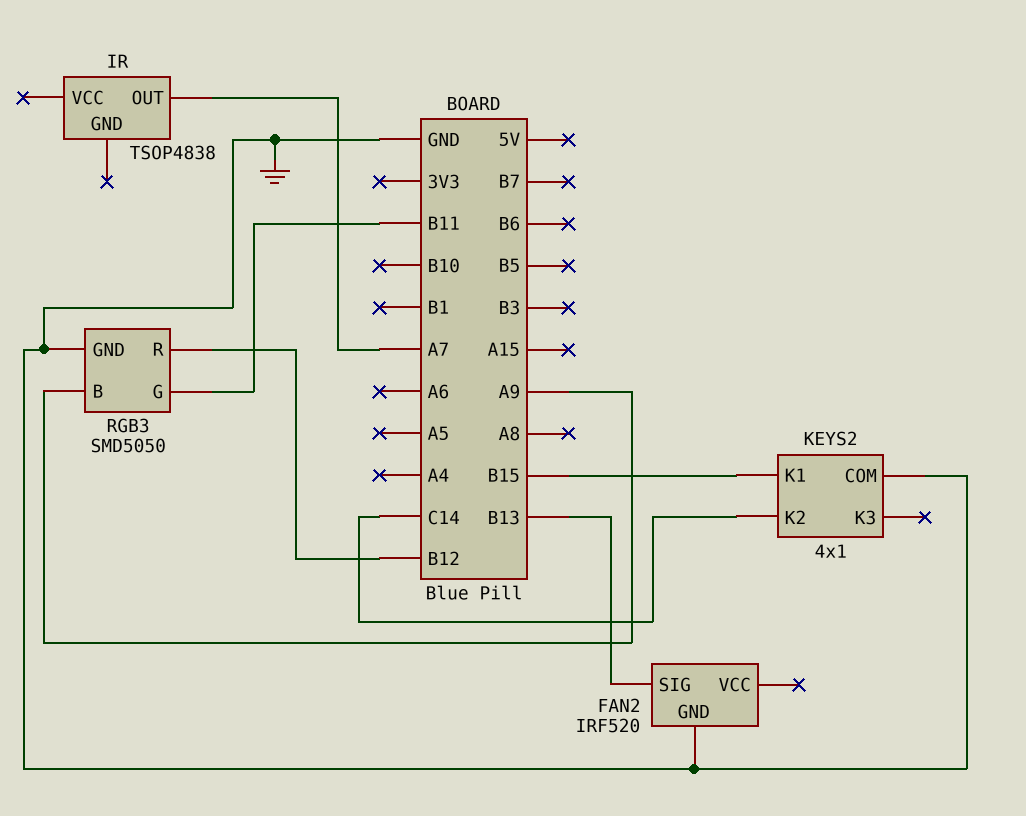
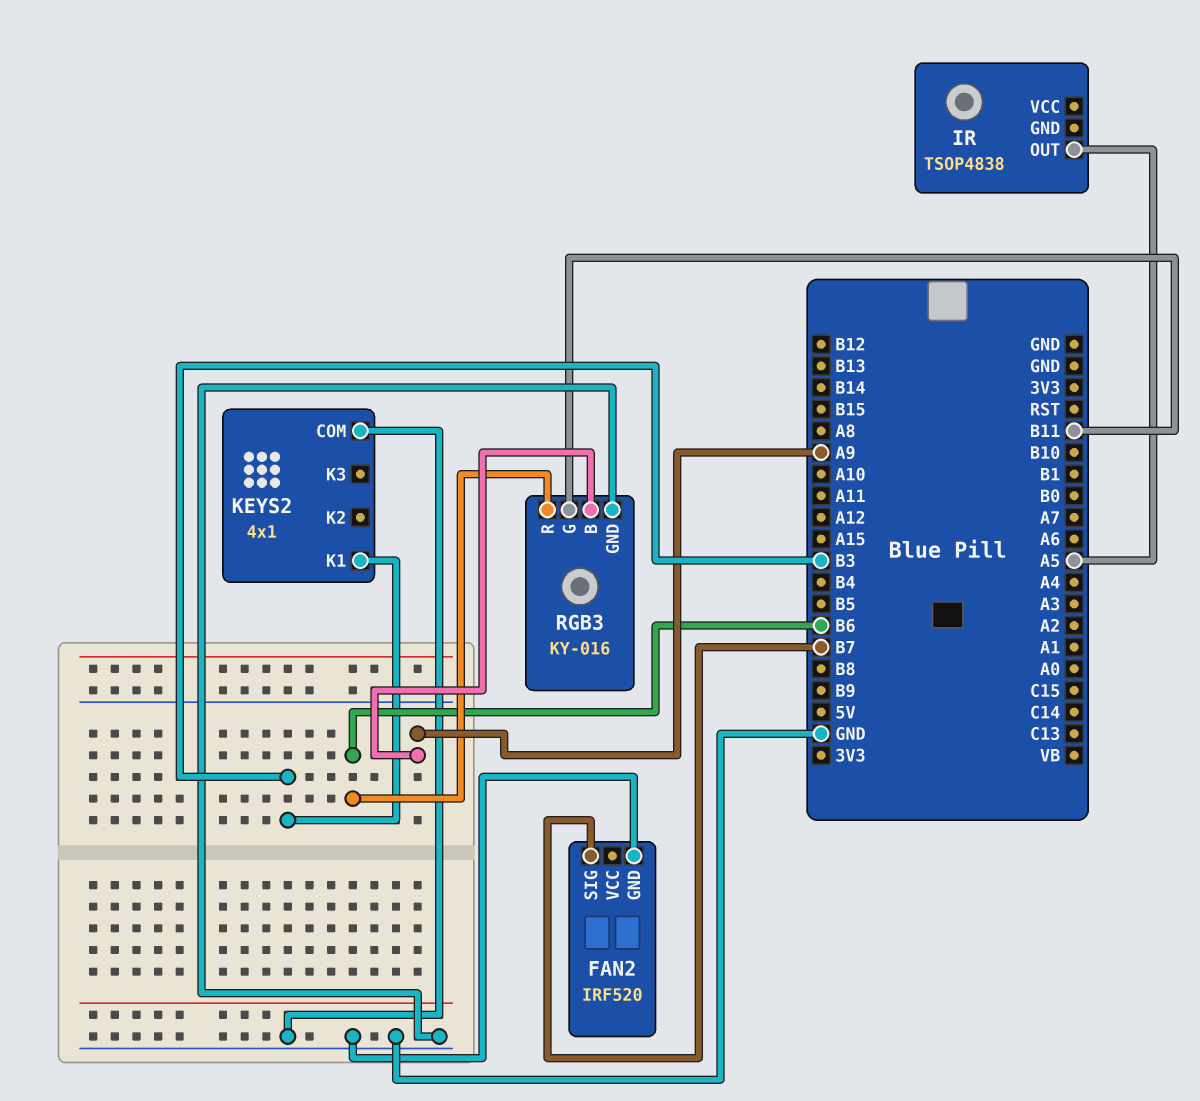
FAN2 pin SIG: B13 -> B7
IR pin OUT: A7 -> A5
KEYS2 pin K1: B15 -> B3
KEYS2 pin K2: C14 -> none
RGB3: SMD5050 -> KY-016
RGB3 pin R: B12 -> B6

